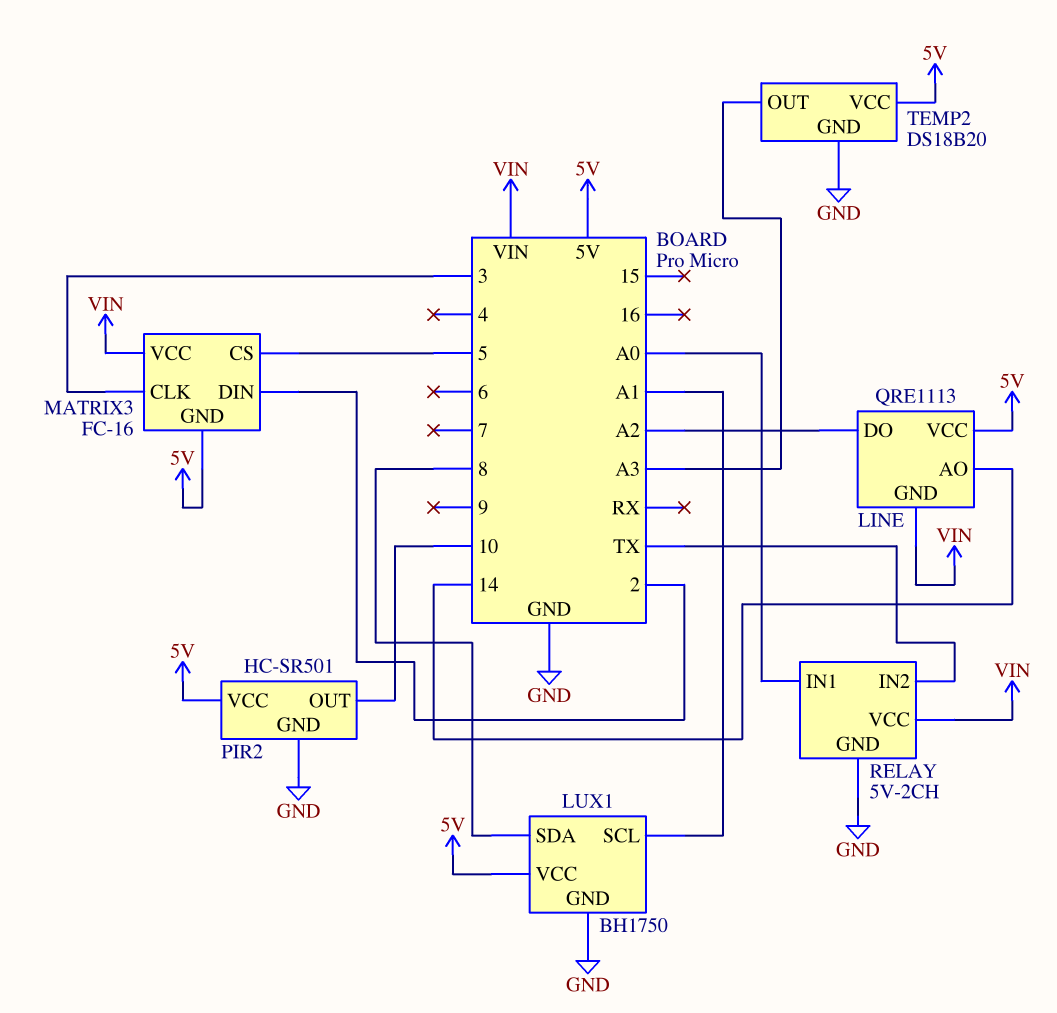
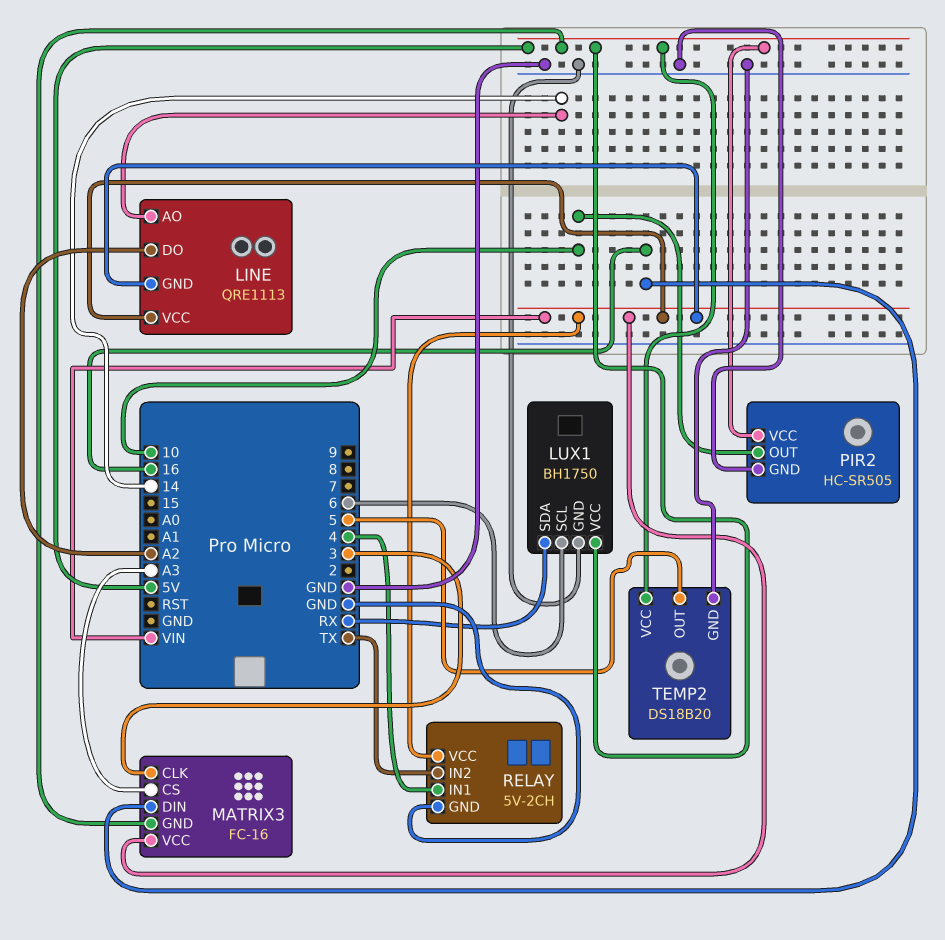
LINE pin VCC: 5V -> VIN
LUX1 pin SCL: A1 -> 6
LUX1 pin SDA: 8 -> RX
MATRIX3 pin CS: 5 -> A3
MATRIX3 pin DIN: 2 -> 16
PIR2: HC-SR501 -> HC-SR505
RELAY pin IN1: A0 -> 4
TEMP2 pin OUT: A3 -> 5

